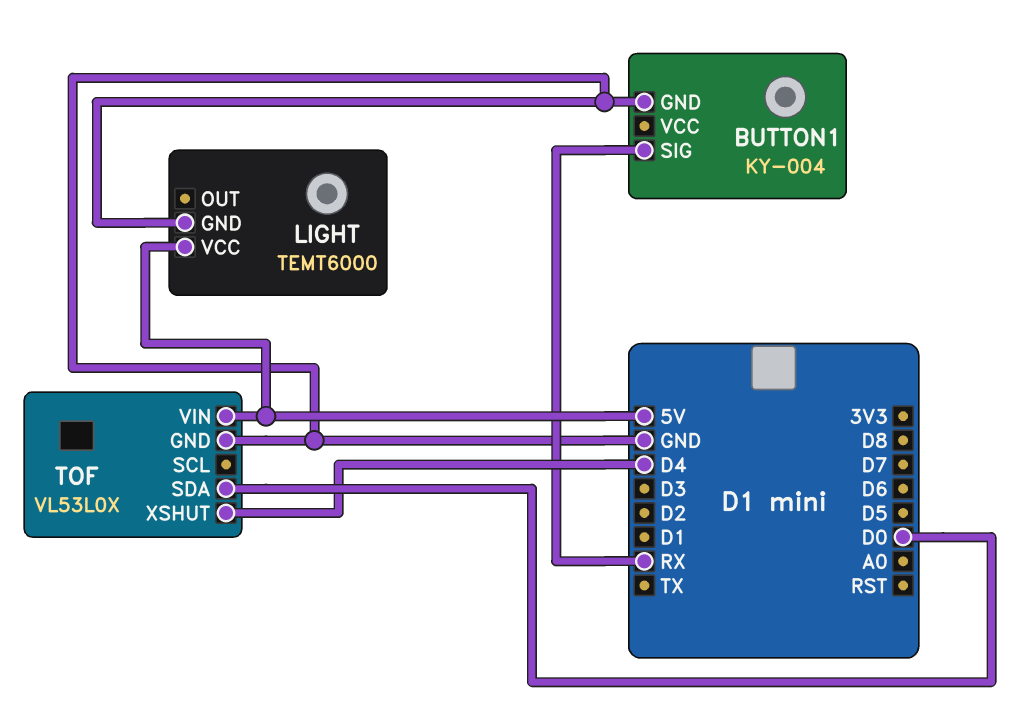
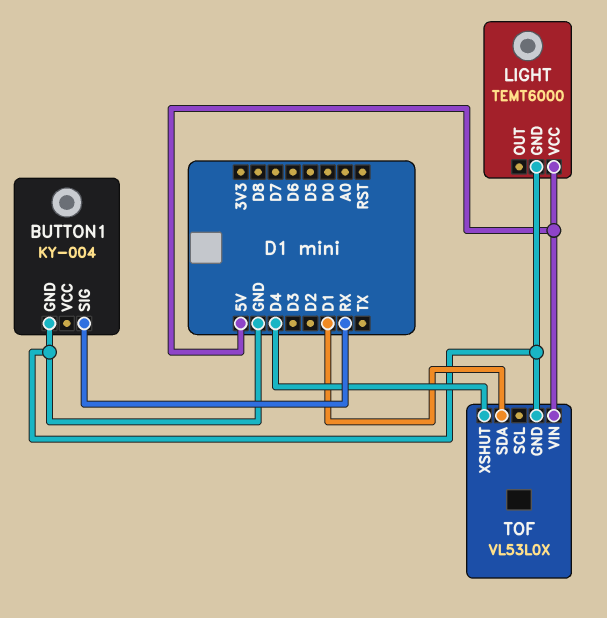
TOF pin SDA: D0 -> D1

